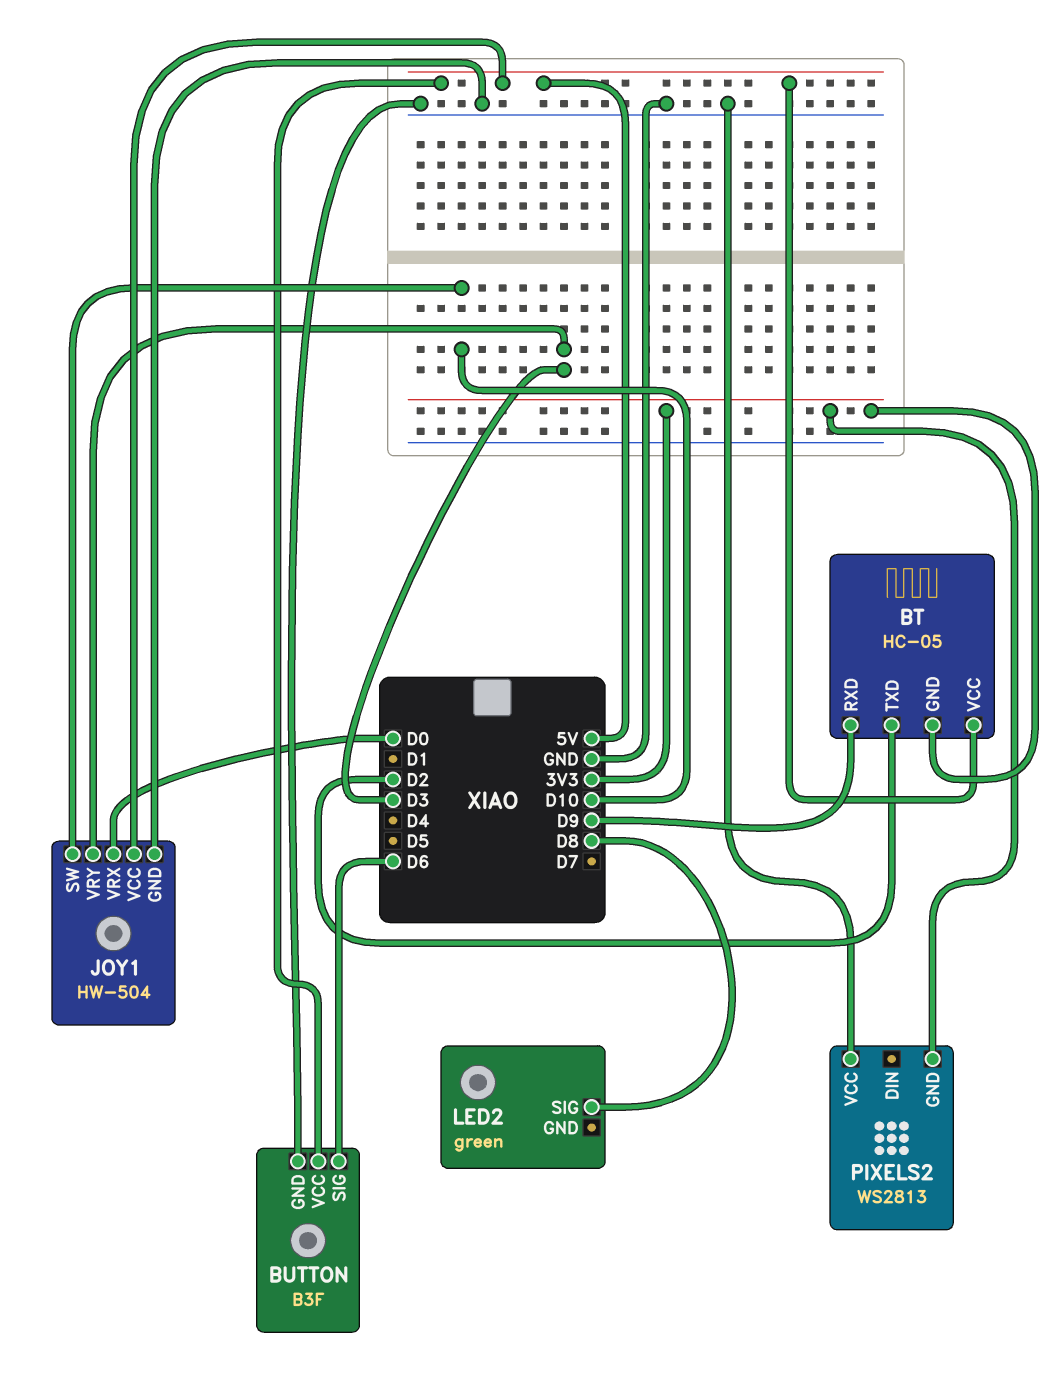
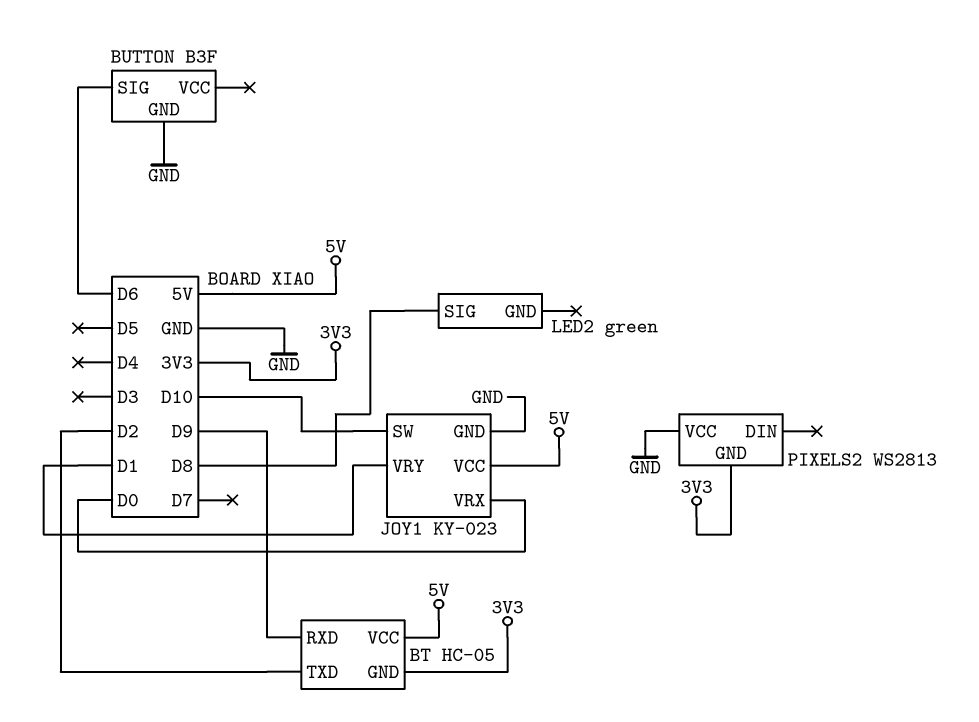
BUTTON pin VCC: 5V -> none
JOY1: HW-504 -> KY-023
JOY1 pin VRY: D3 -> D1

